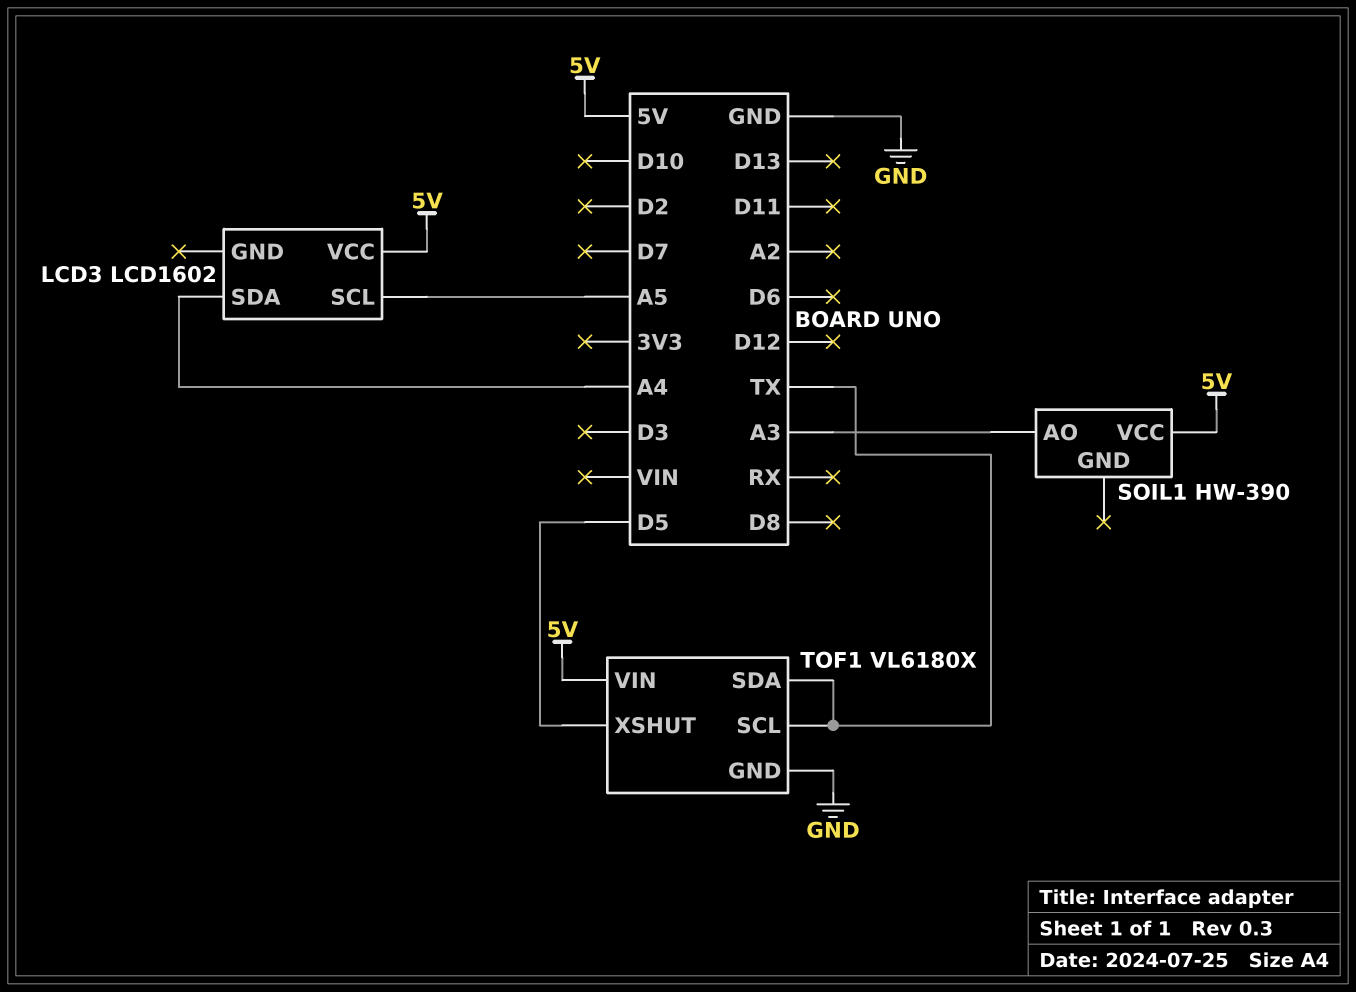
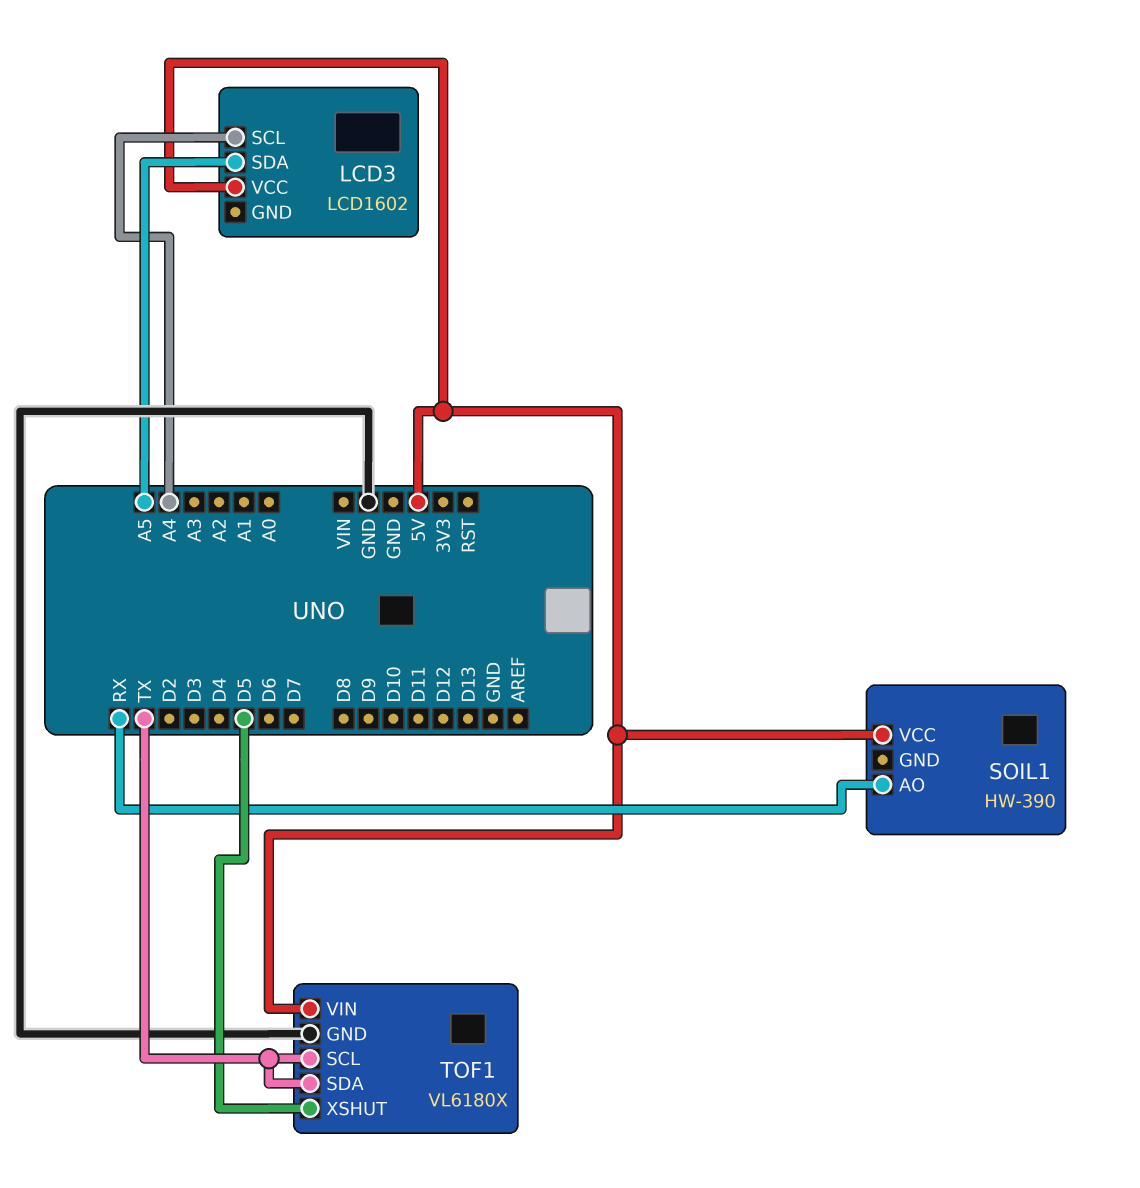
LCD3 pin SCL: A5 -> A4
LCD3 pin SDA: A4 -> A5
SOIL1 pin AO: A3 -> RX

